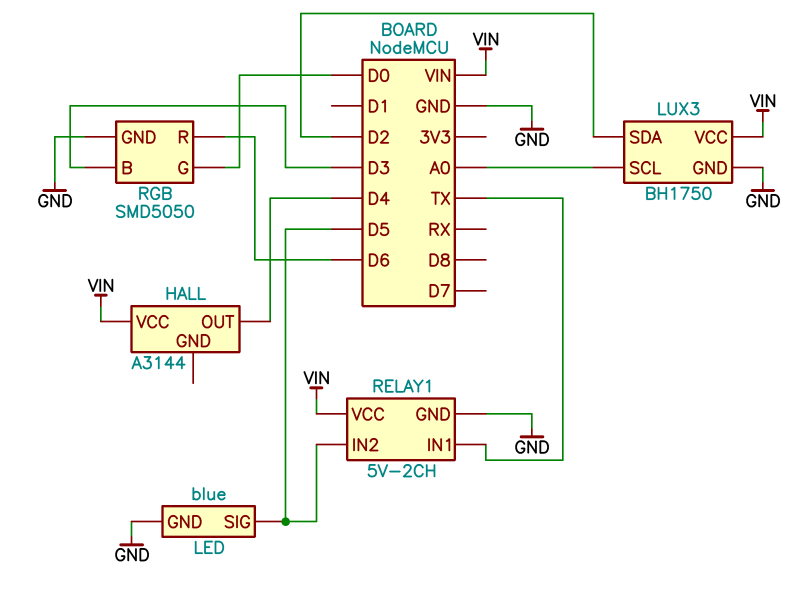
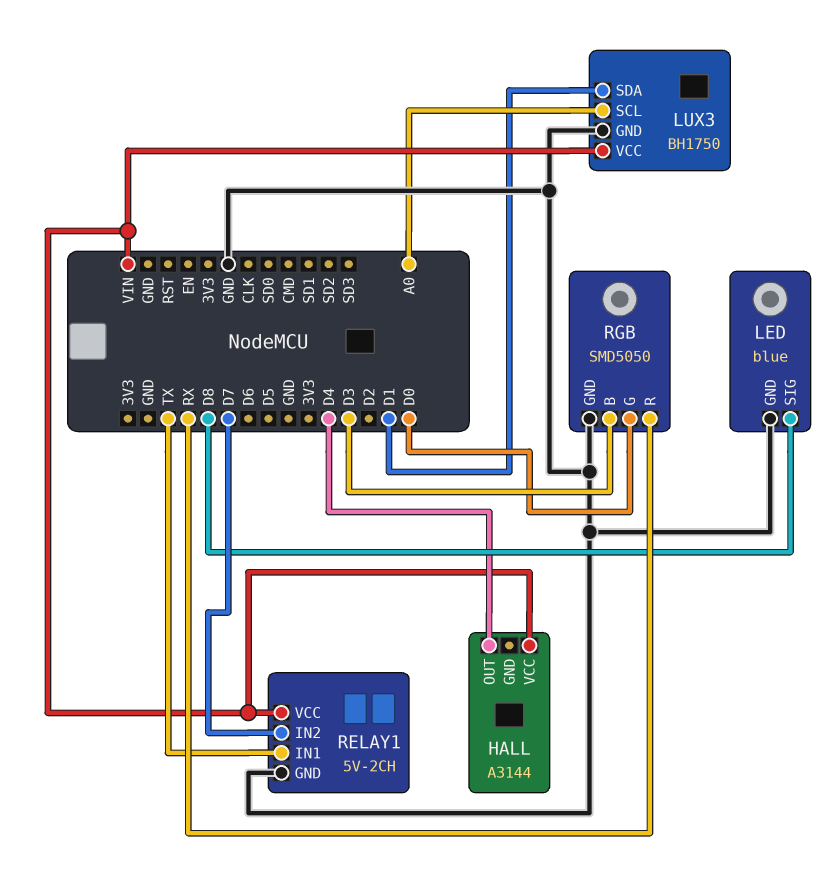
LED pin SIG: D5 -> D8
LUX3 pin SDA: D2 -> D1
RELAY1 pin IN2: D5 -> D7
RGB pin R: D6 -> RX

